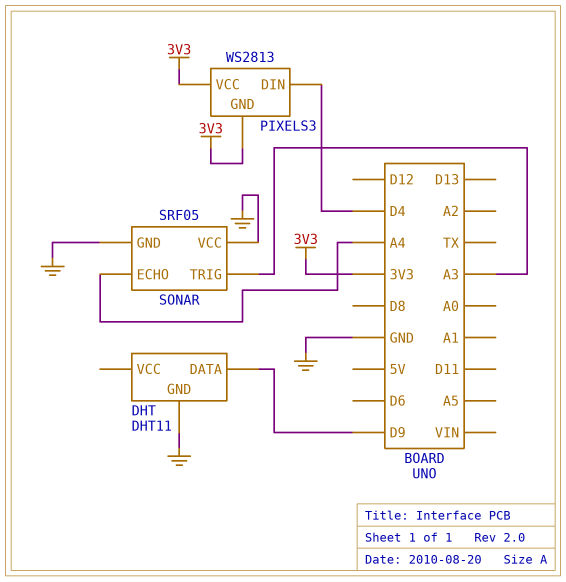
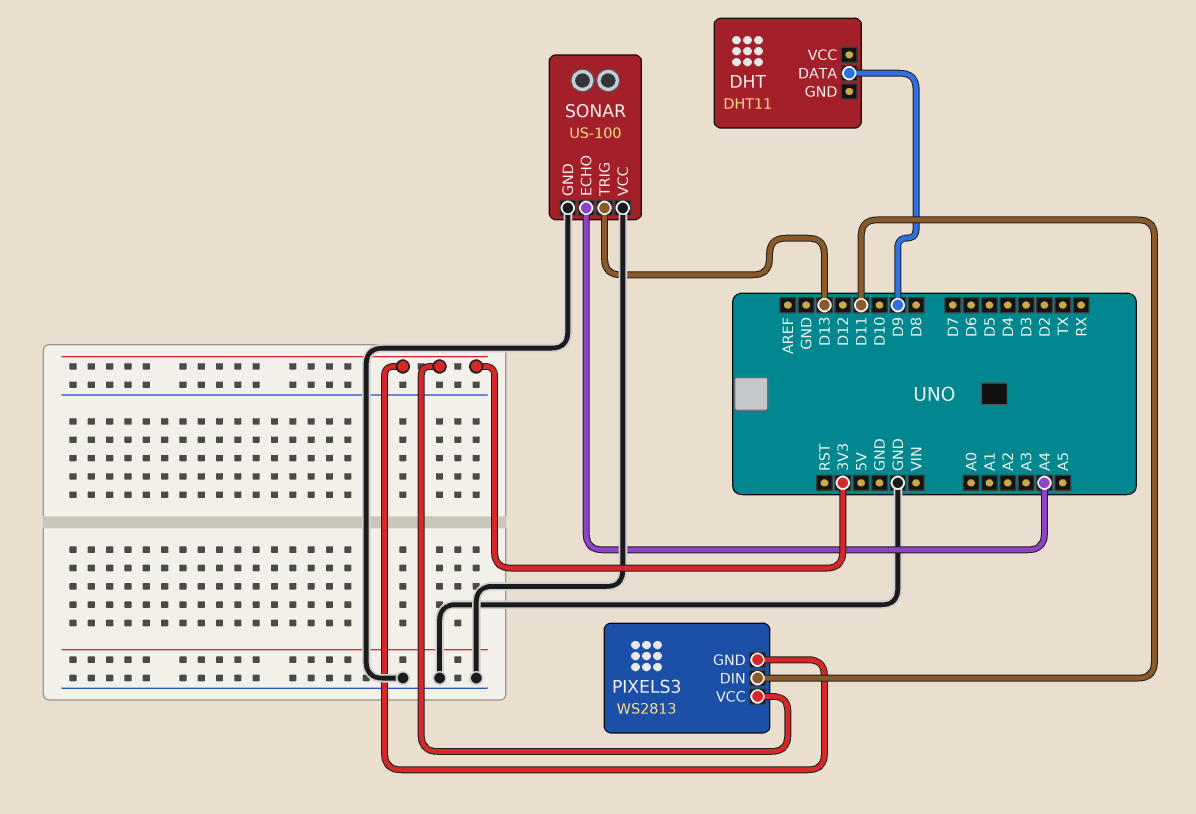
DHT pin GND: GND -> none
PIXELS3 pin DIN: D4 -> D11
SONAR: SRF05 -> US-100
SONAR pin TRIG: A3 -> D13

